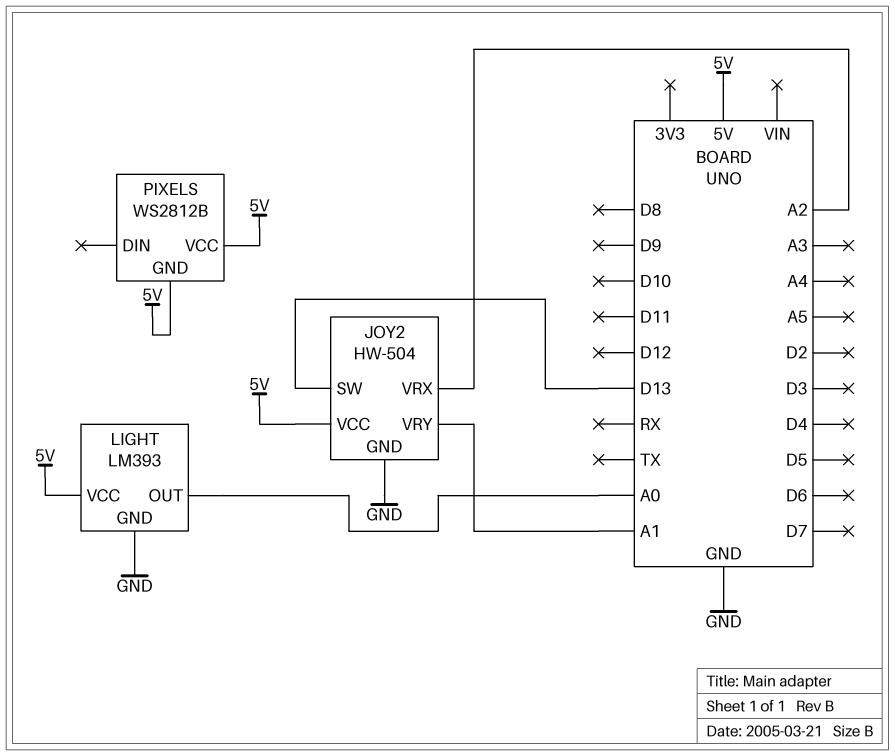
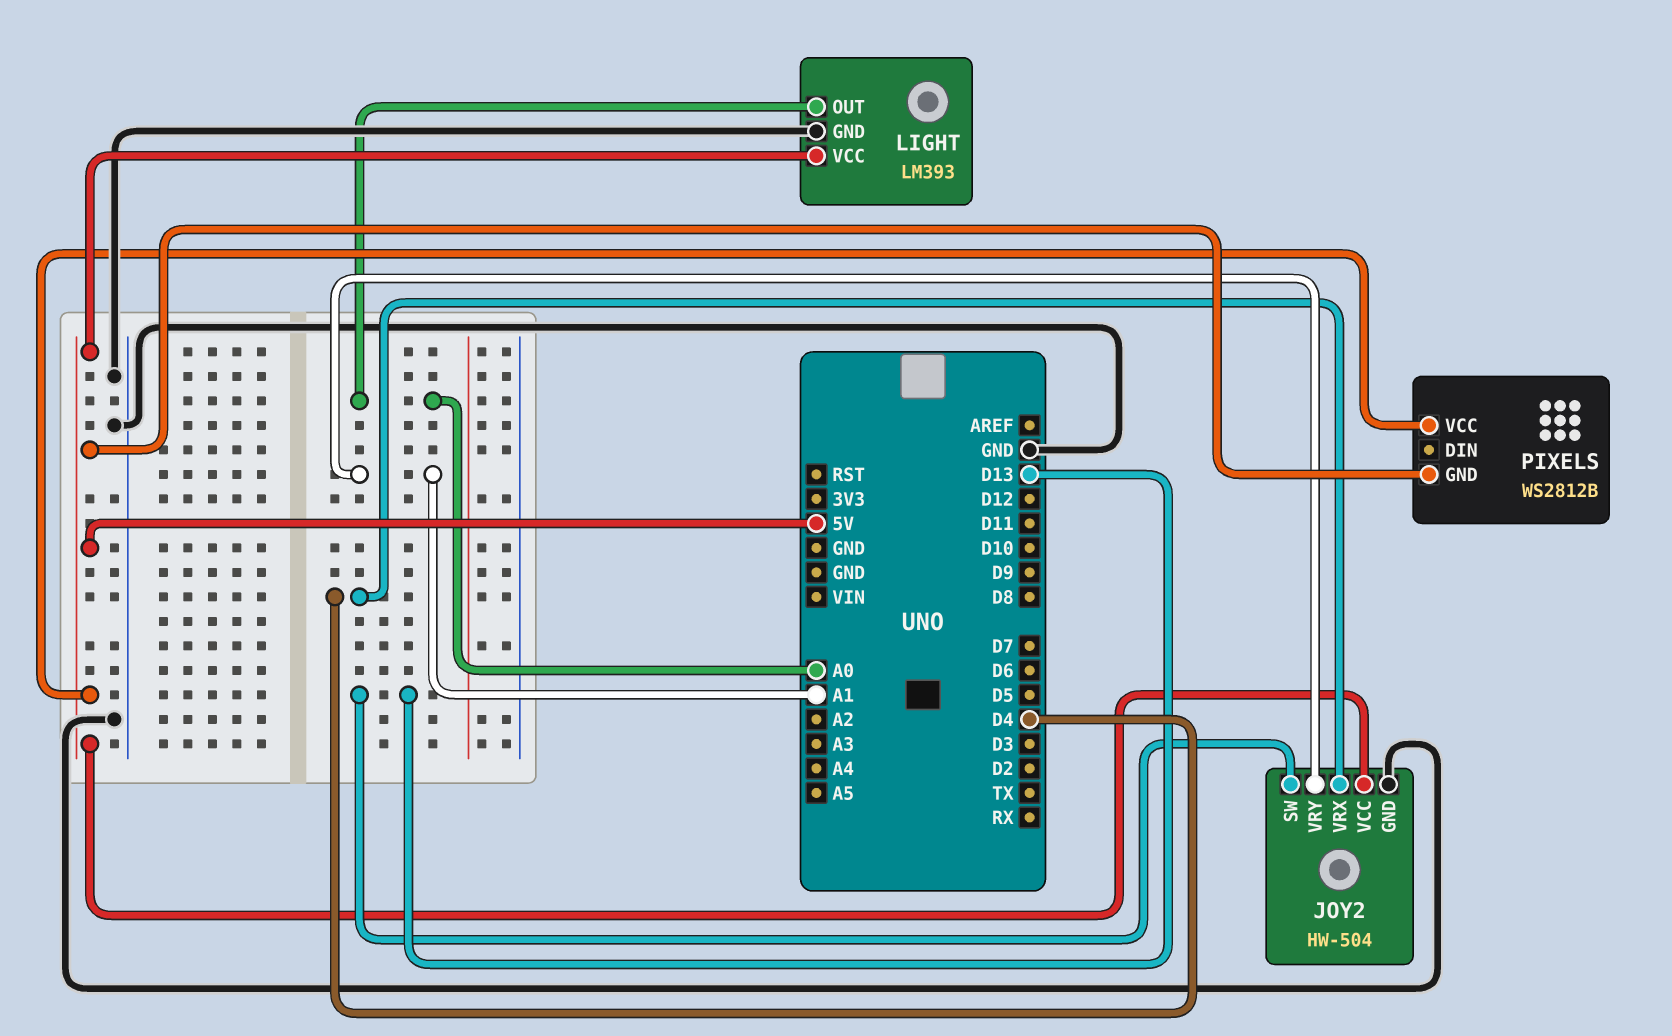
JOY2 pin VRX: A2 -> D4

